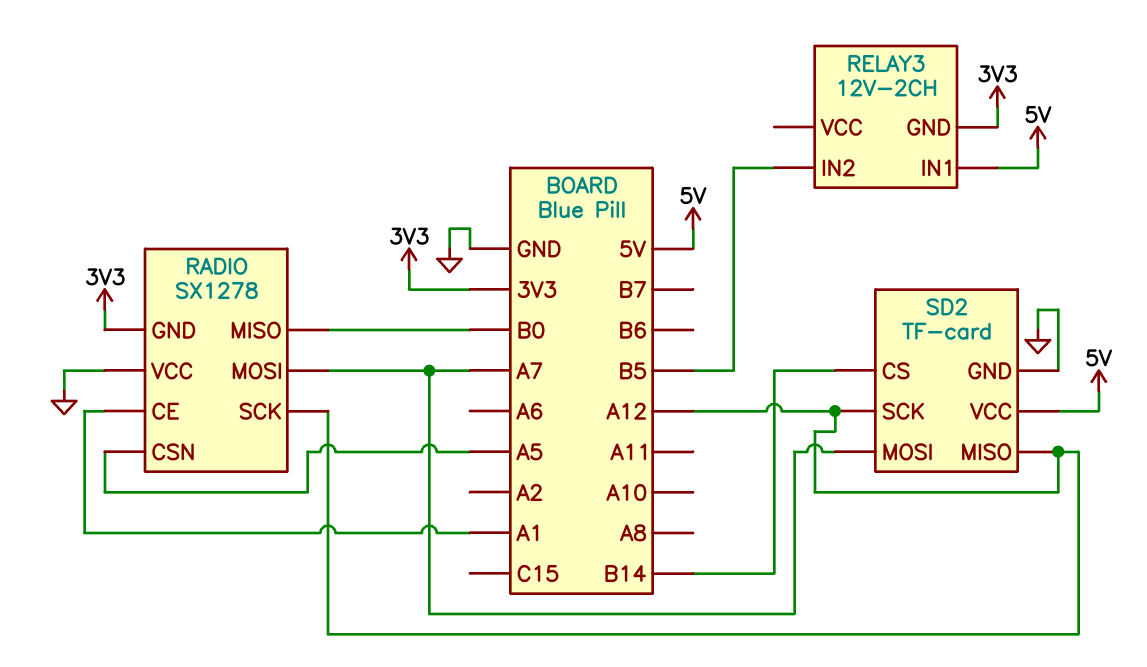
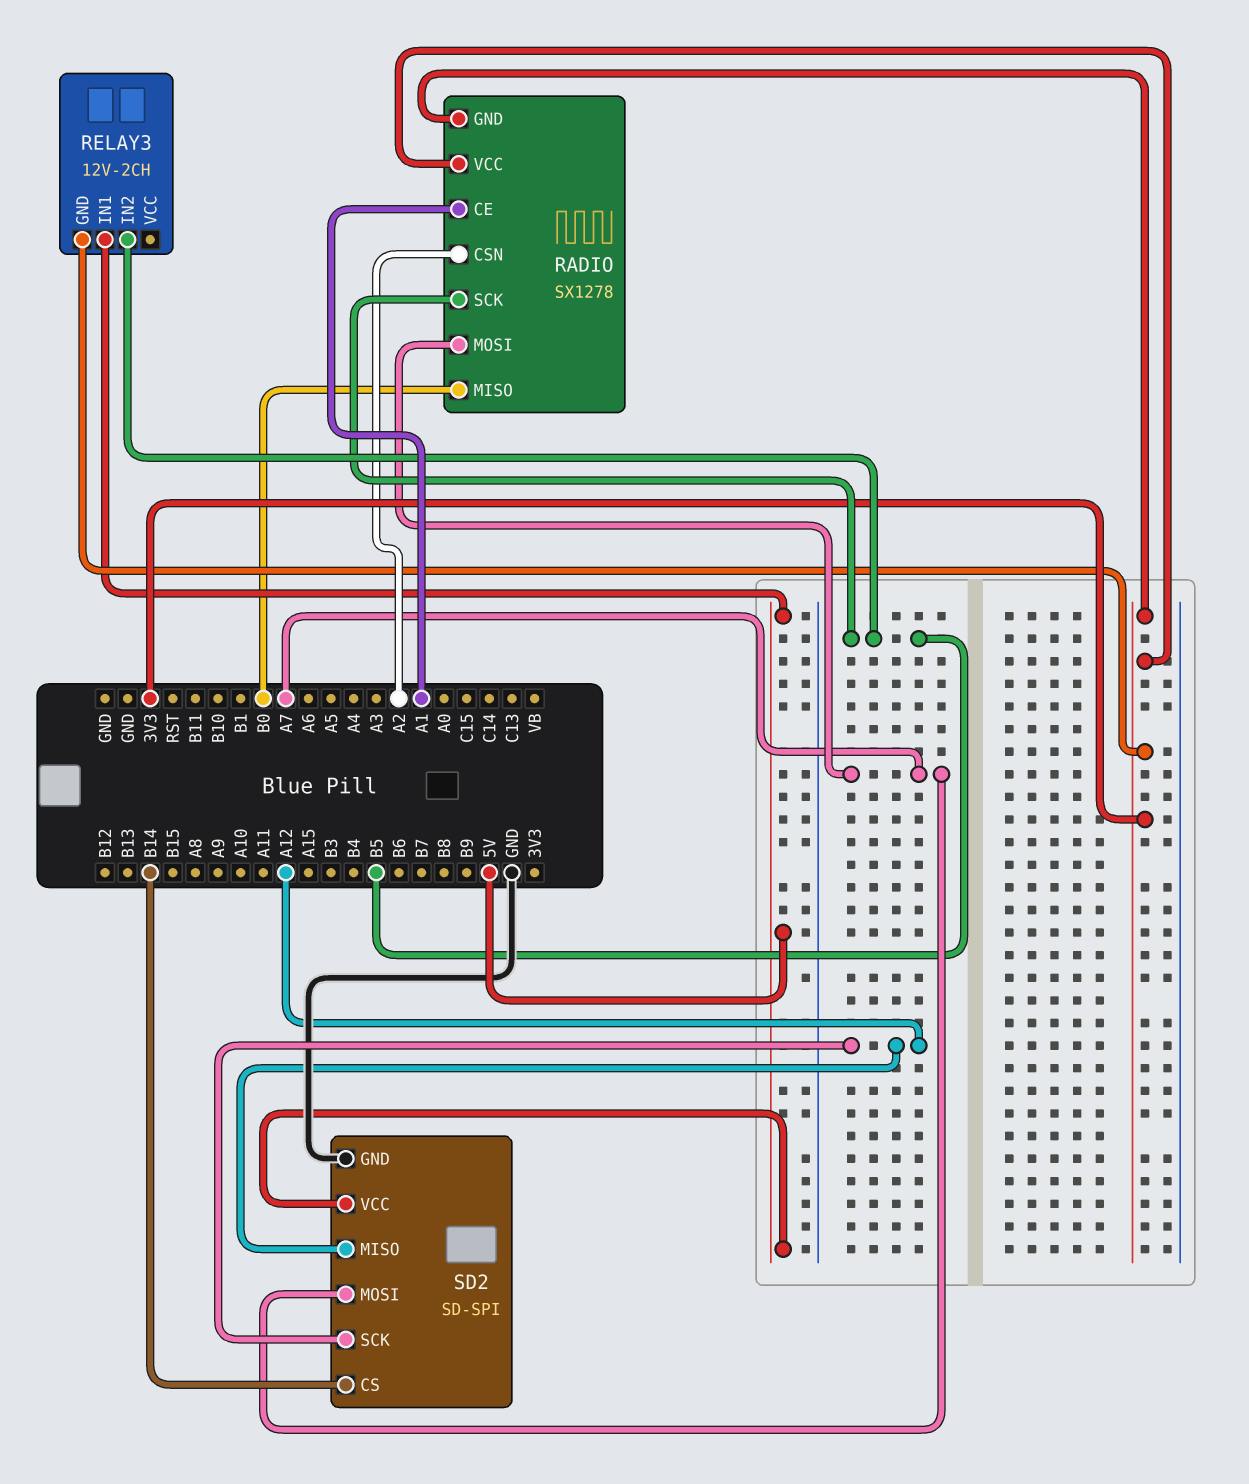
RADIO pin CSN: A5 -> A2
RADIO pin SCK: A12 -> B5
RADIO pin VCC: GND -> 3V3
SD2: TF-card -> SD-SPI

